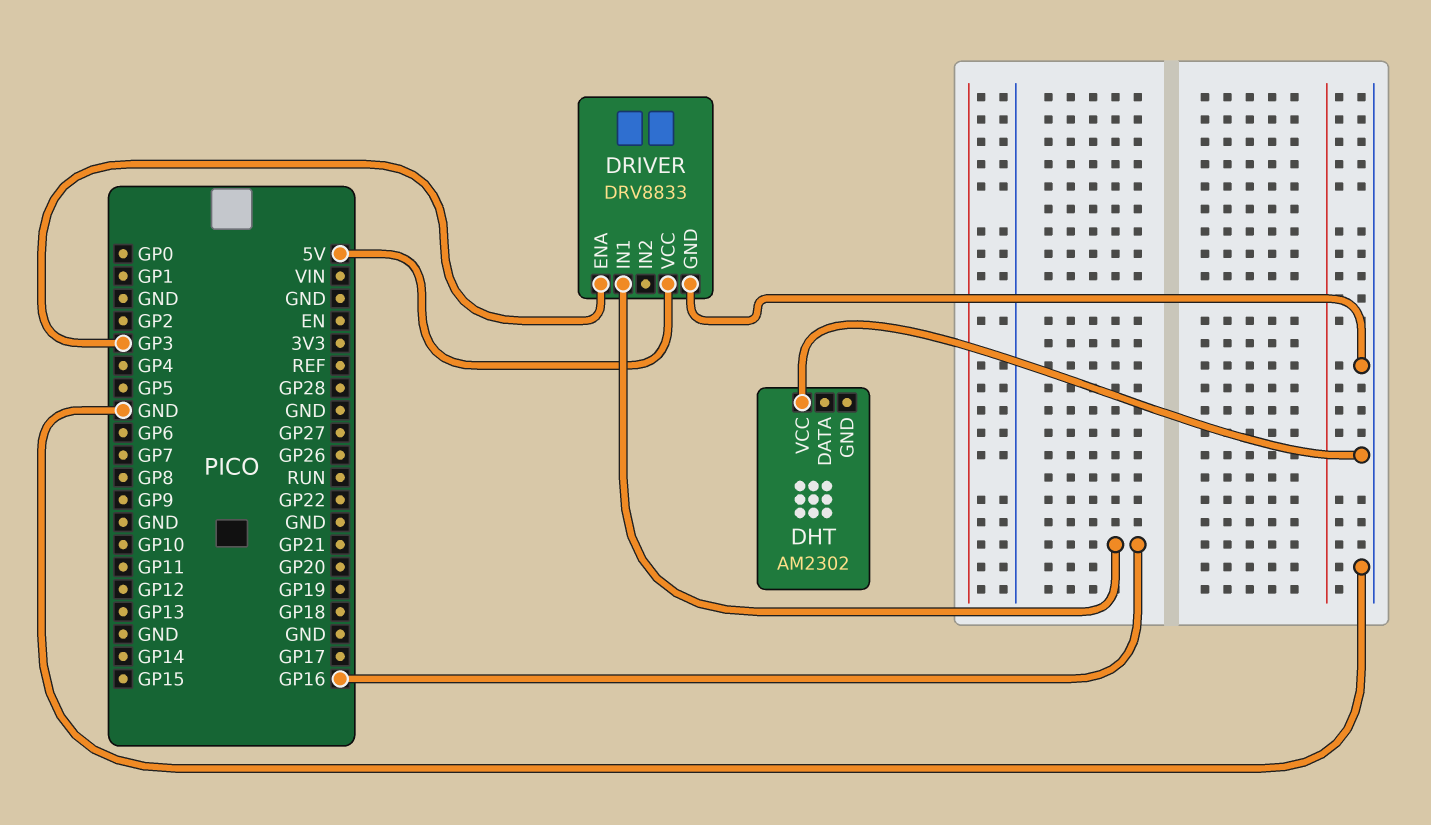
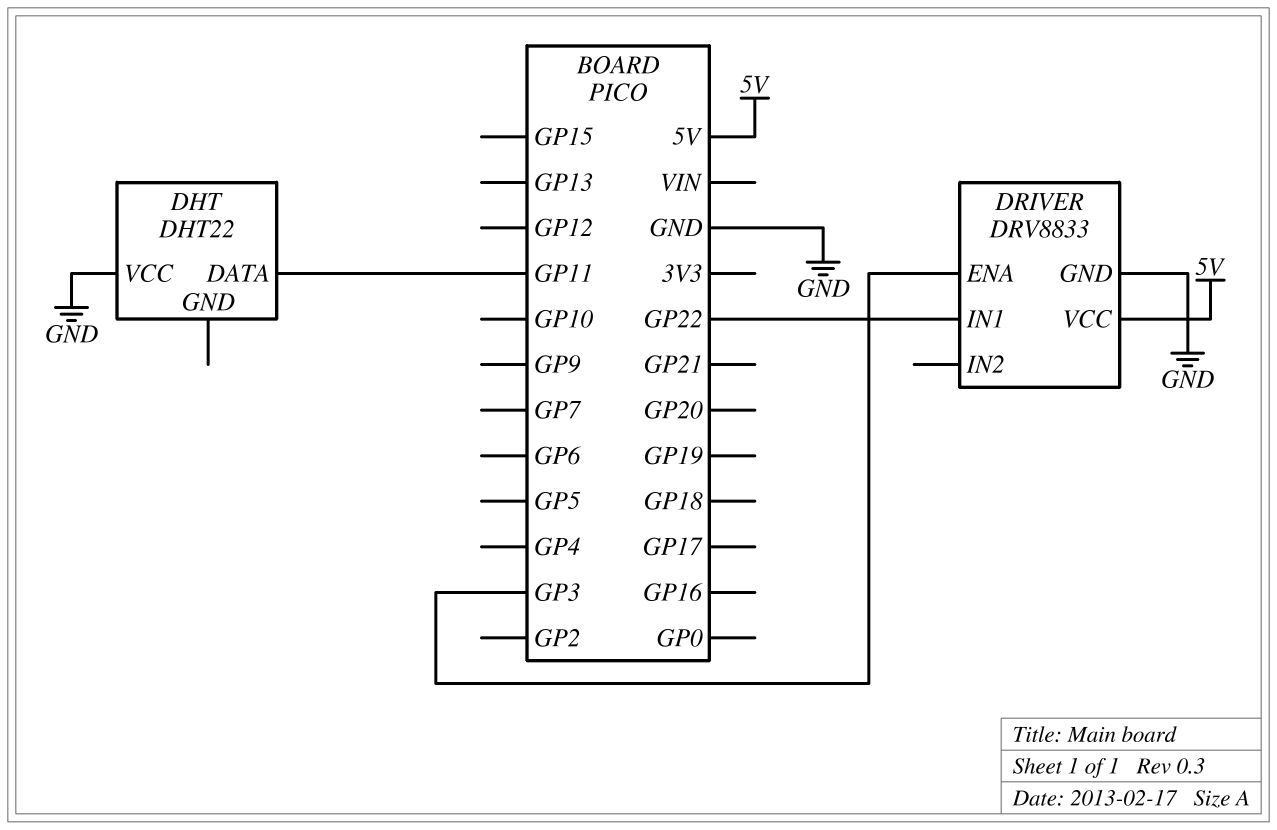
DHT: AM2302 -> DHT22
DHT pin DATA: none -> GP11
DRIVER pin IN1: GP16 -> GP22

